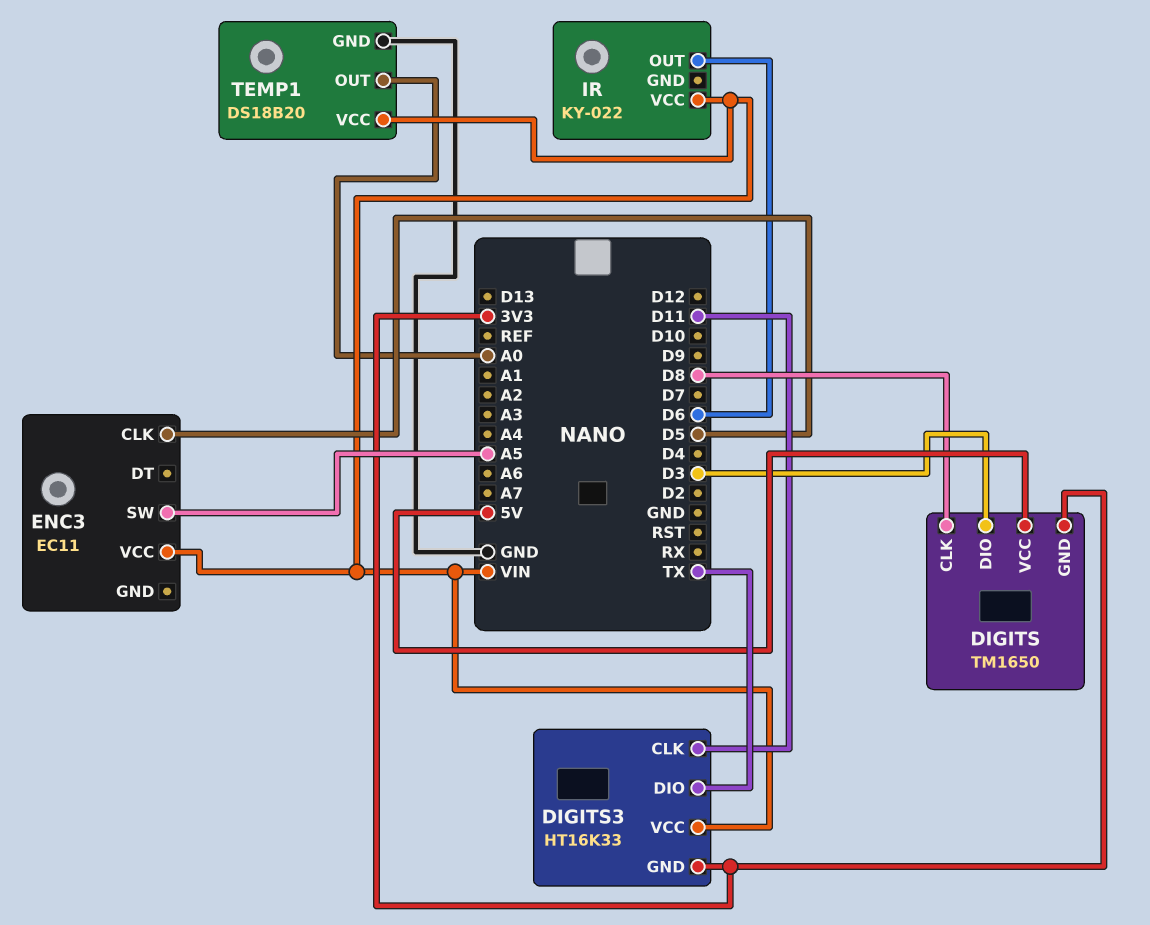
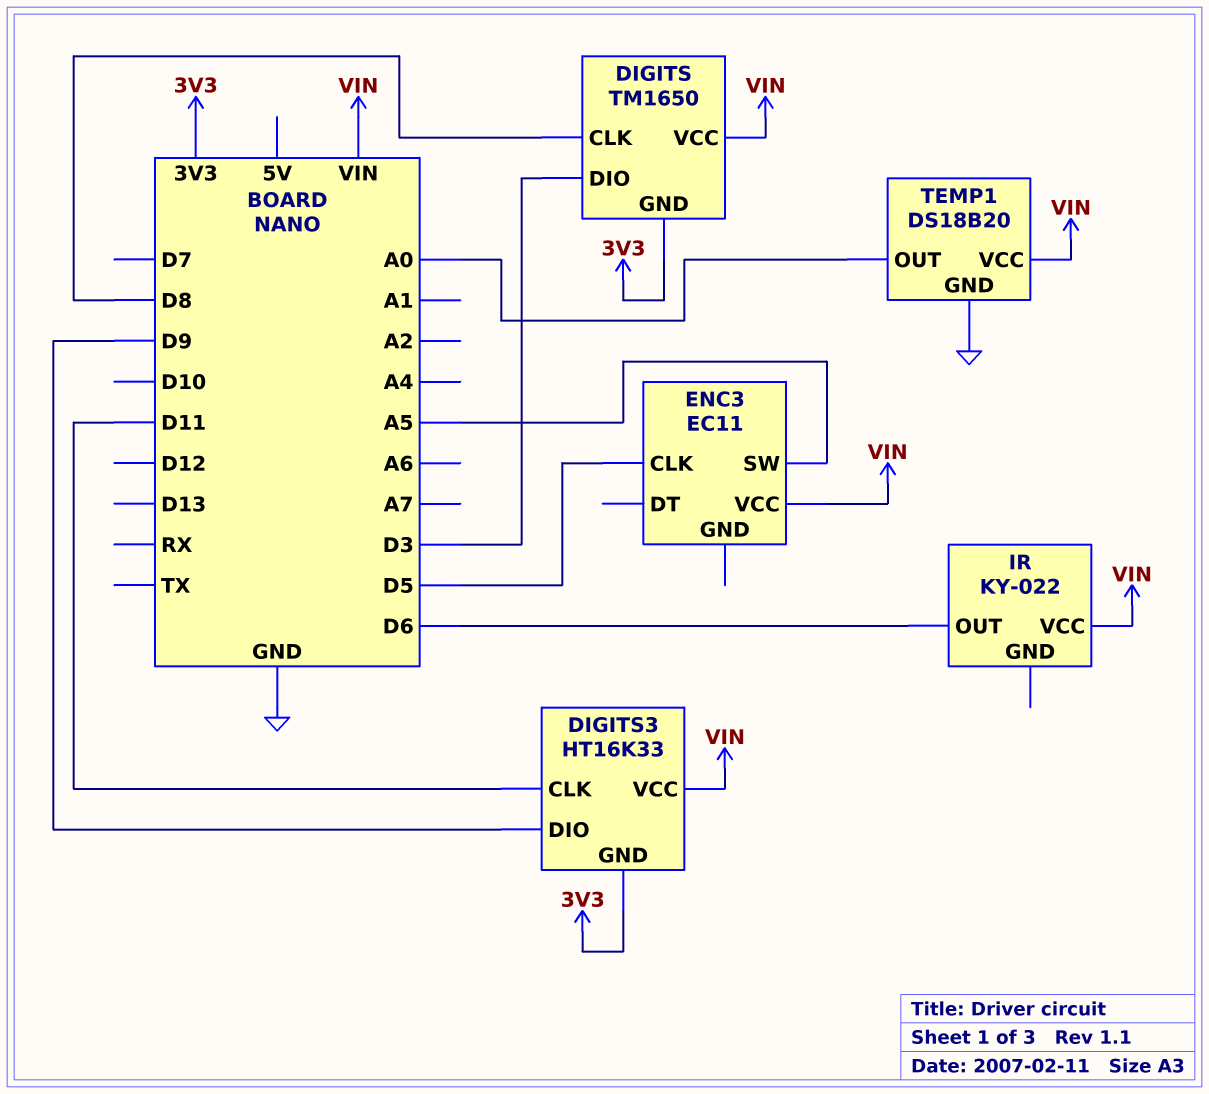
DIGITS pin VCC: 5V -> VIN
DIGITS3 pin DIO: TX -> D9

